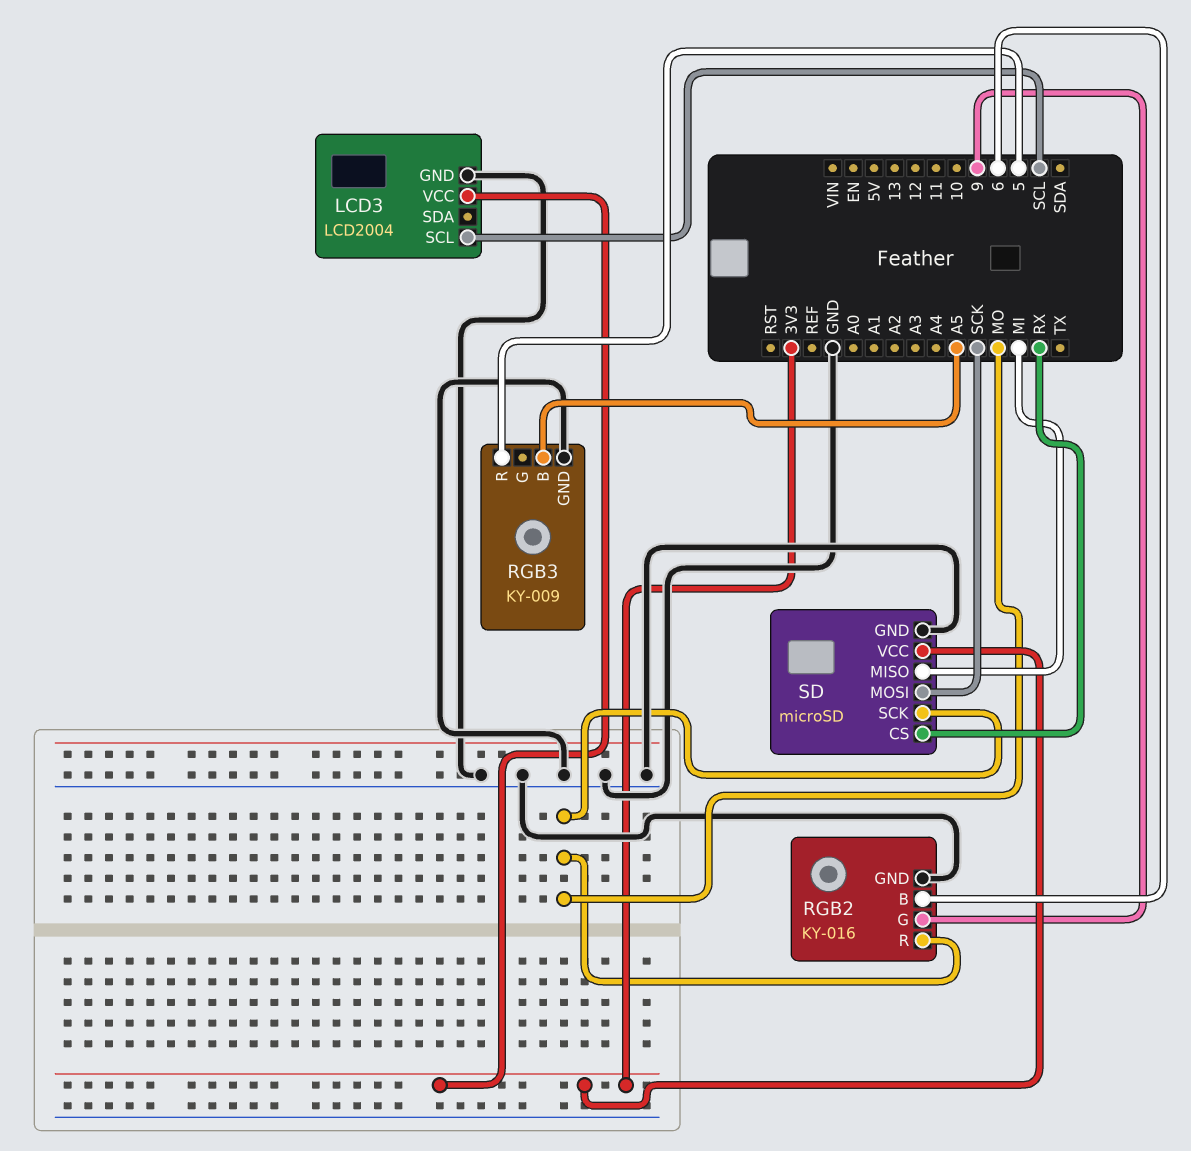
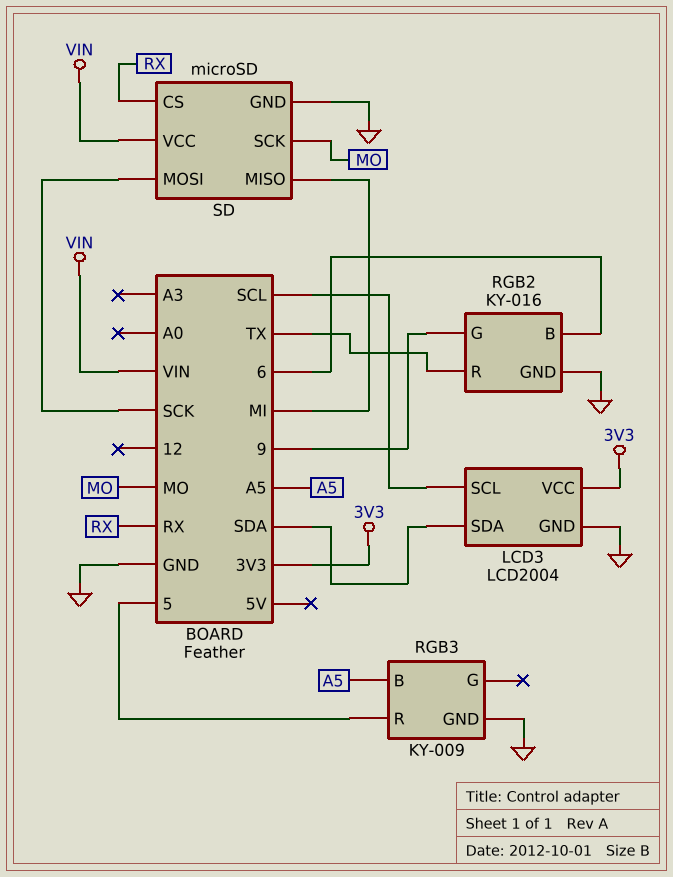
LCD3 pin SDA: none -> SDA
RGB2 pin R: MO -> TX
SD pin VCC: 3V3 -> VIN

